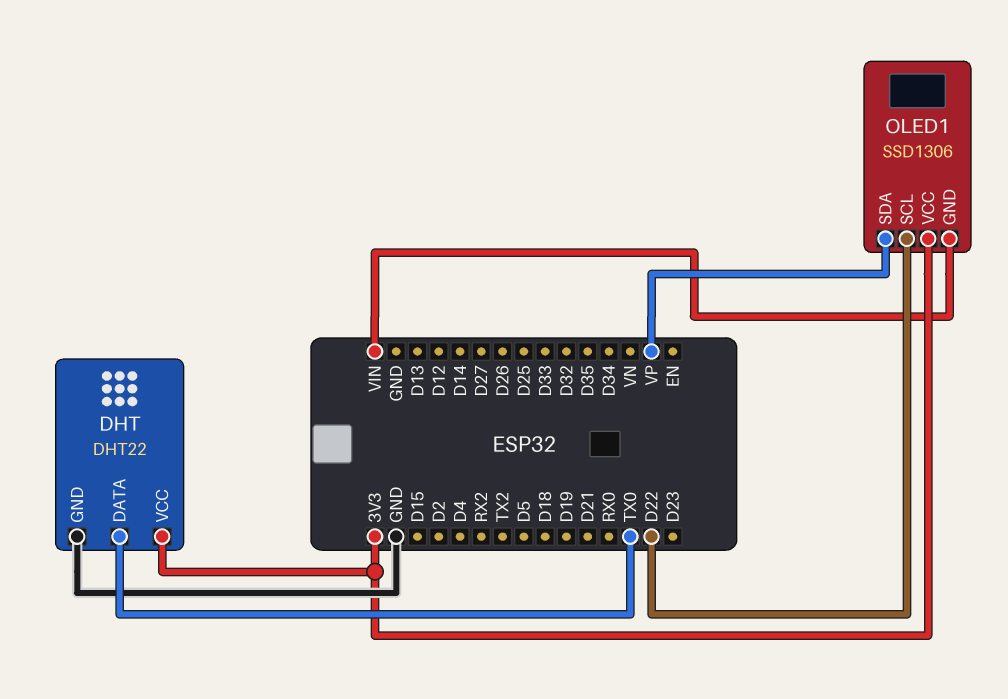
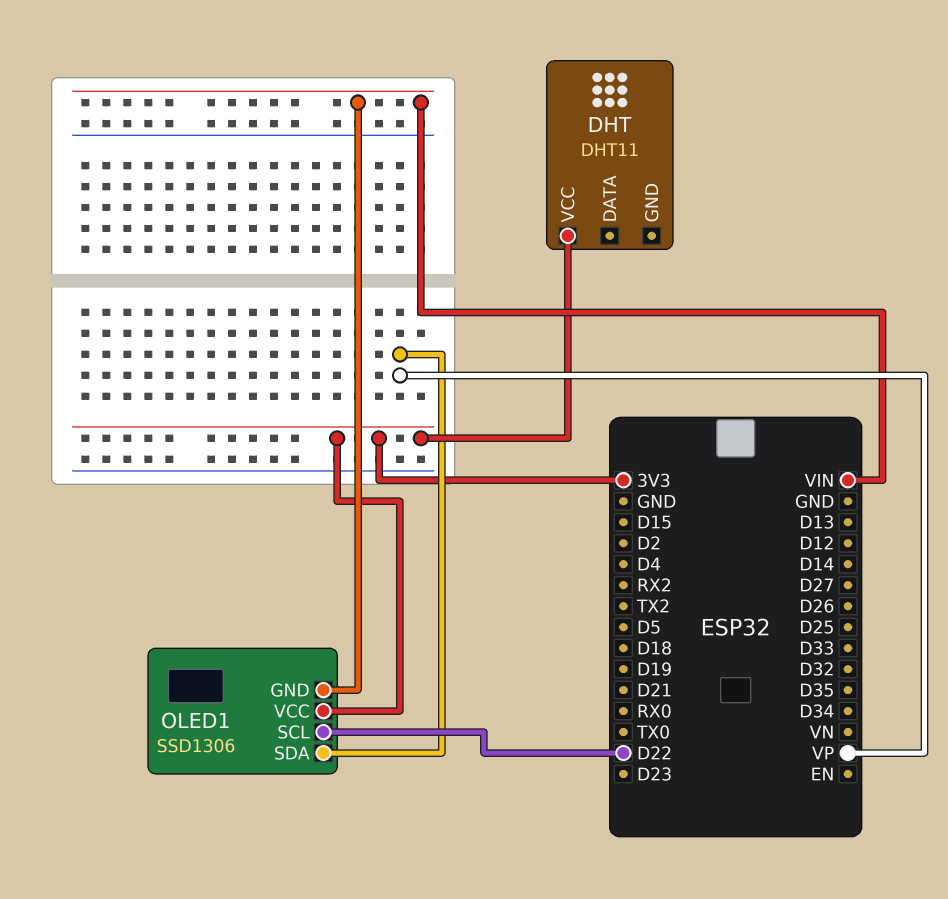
DHT: DHT22 -> DHT11
DHT pin DATA: TX0 -> none
DHT pin GND: GND -> none

